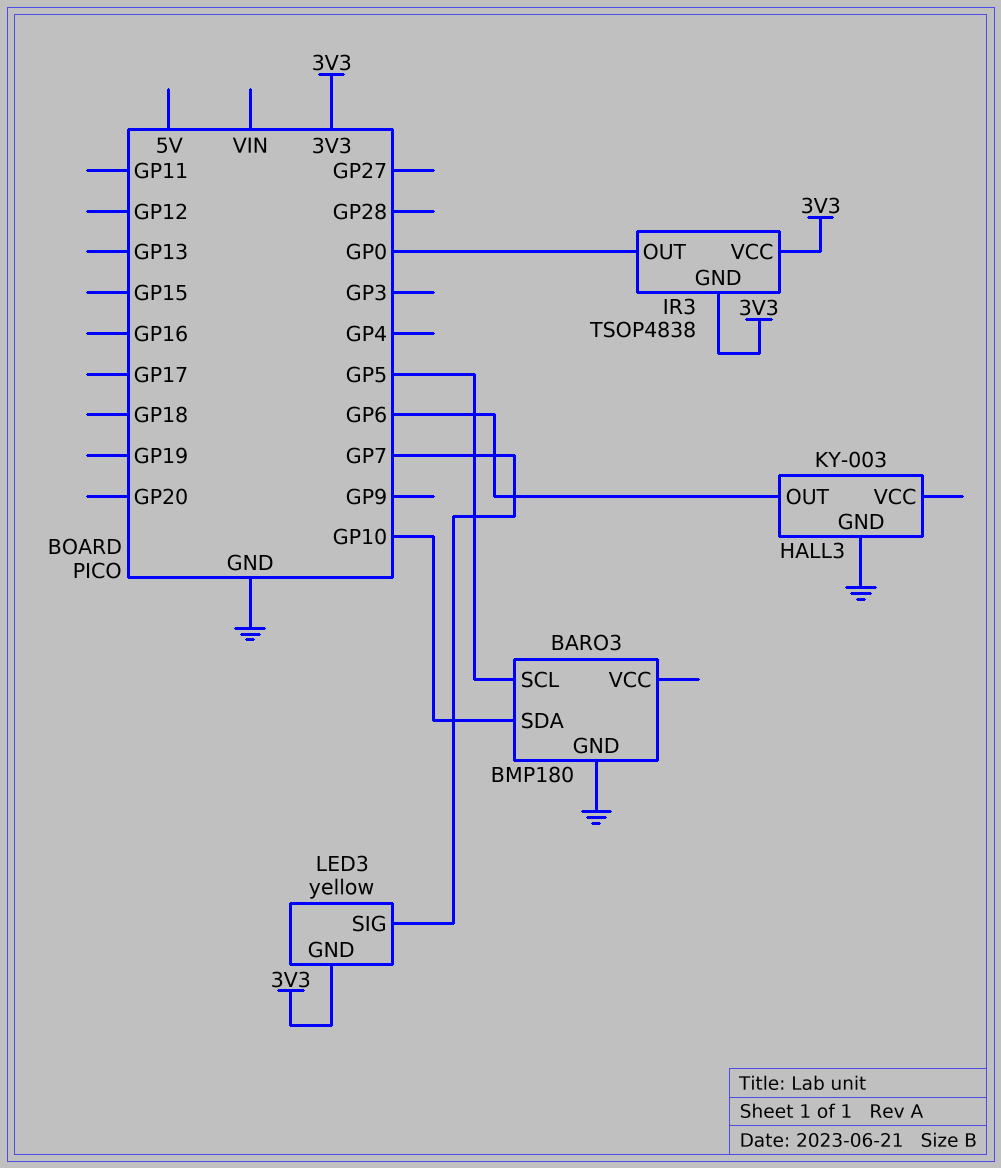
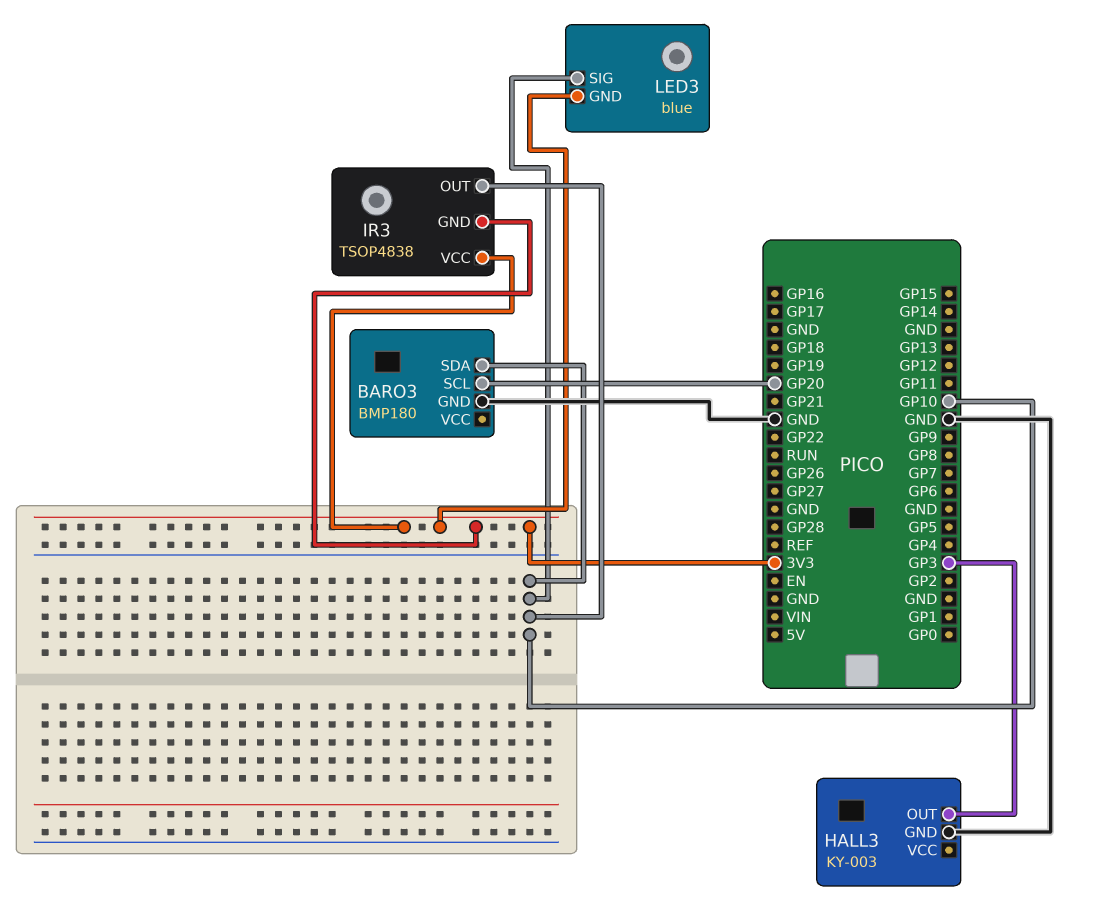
BARO3 pin SCL: GP5 -> GP20
HALL3 pin OUT: GP6 -> GP3
IR3 pin OUT: GP0 -> GP10
LED3: yellow -> blue
LED3 pin SIG: GP7 -> GP10

